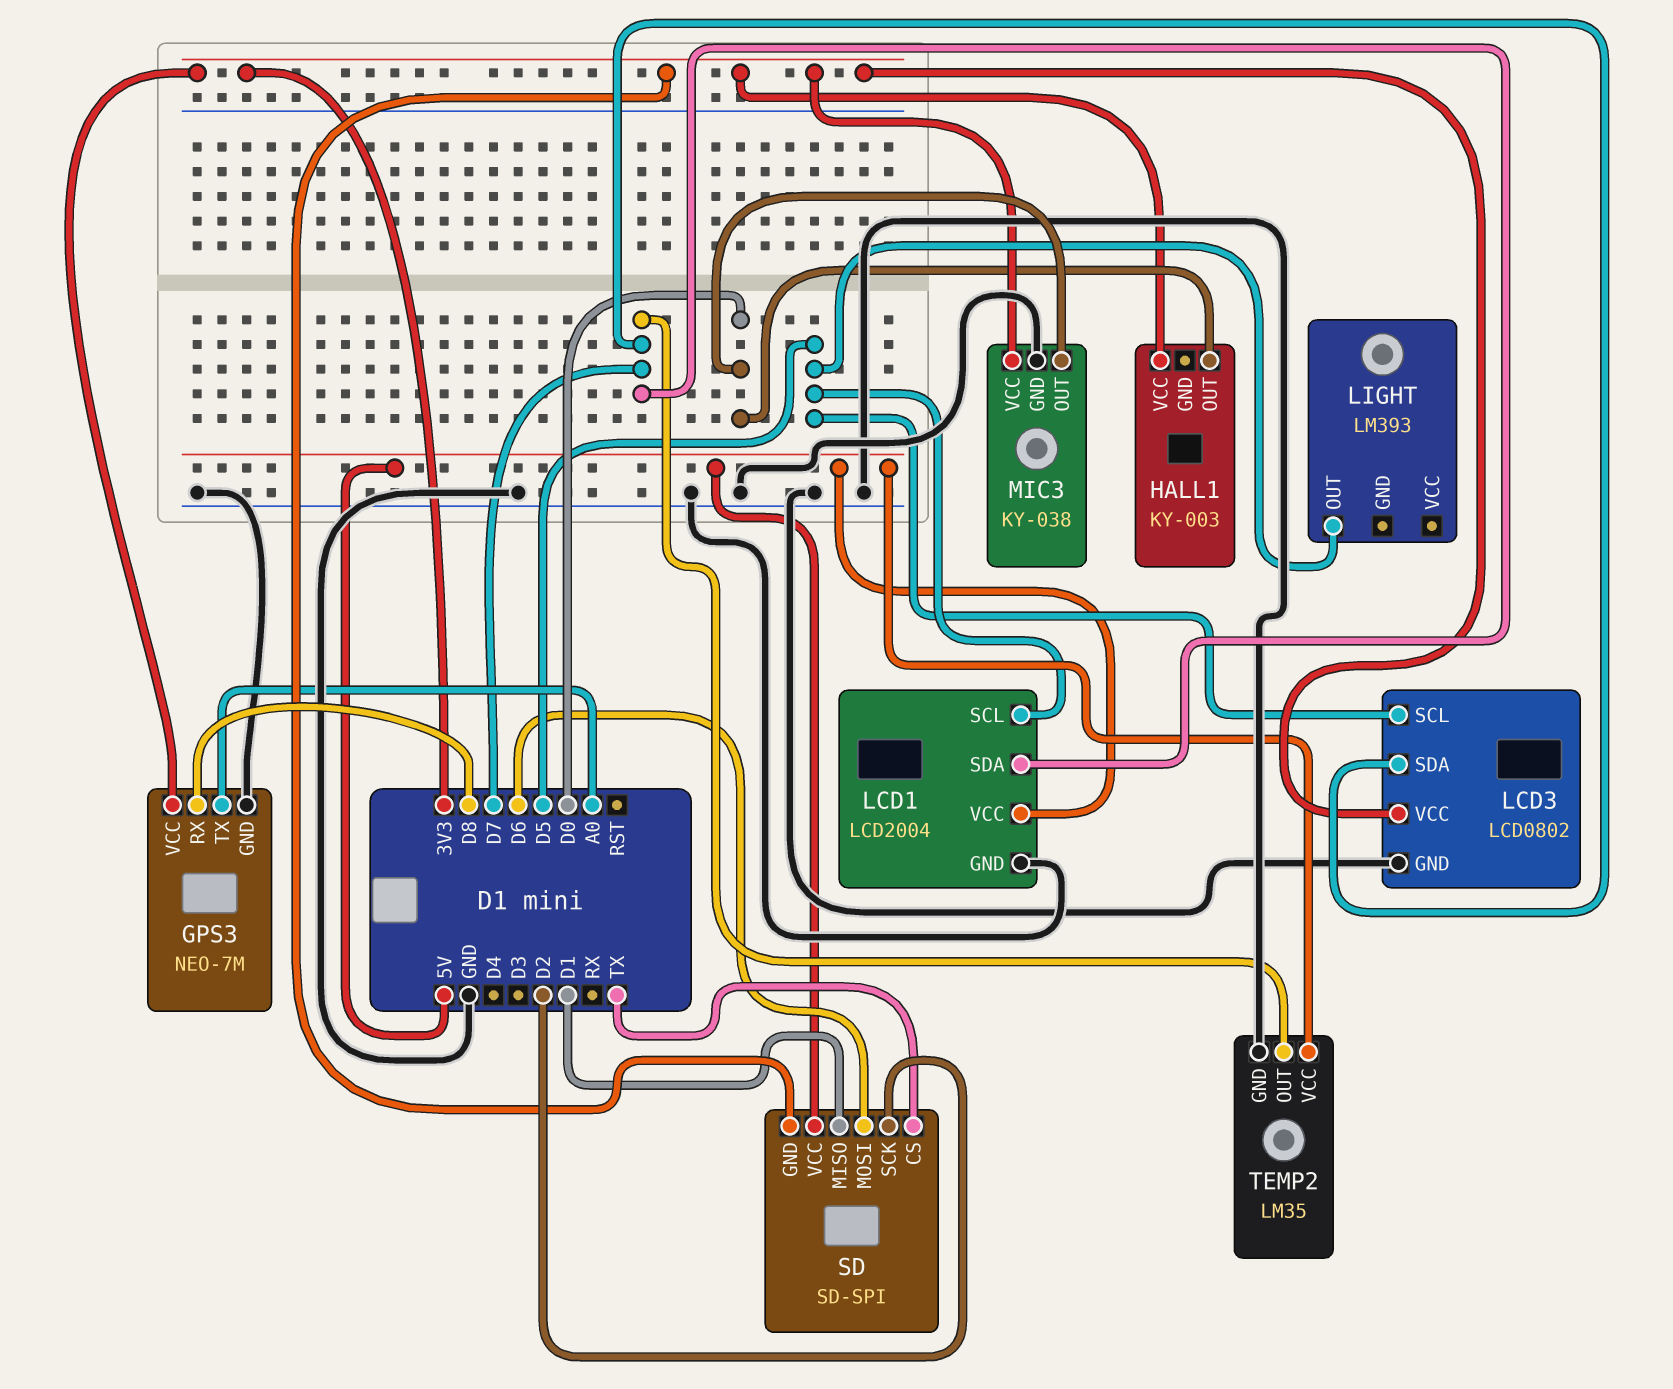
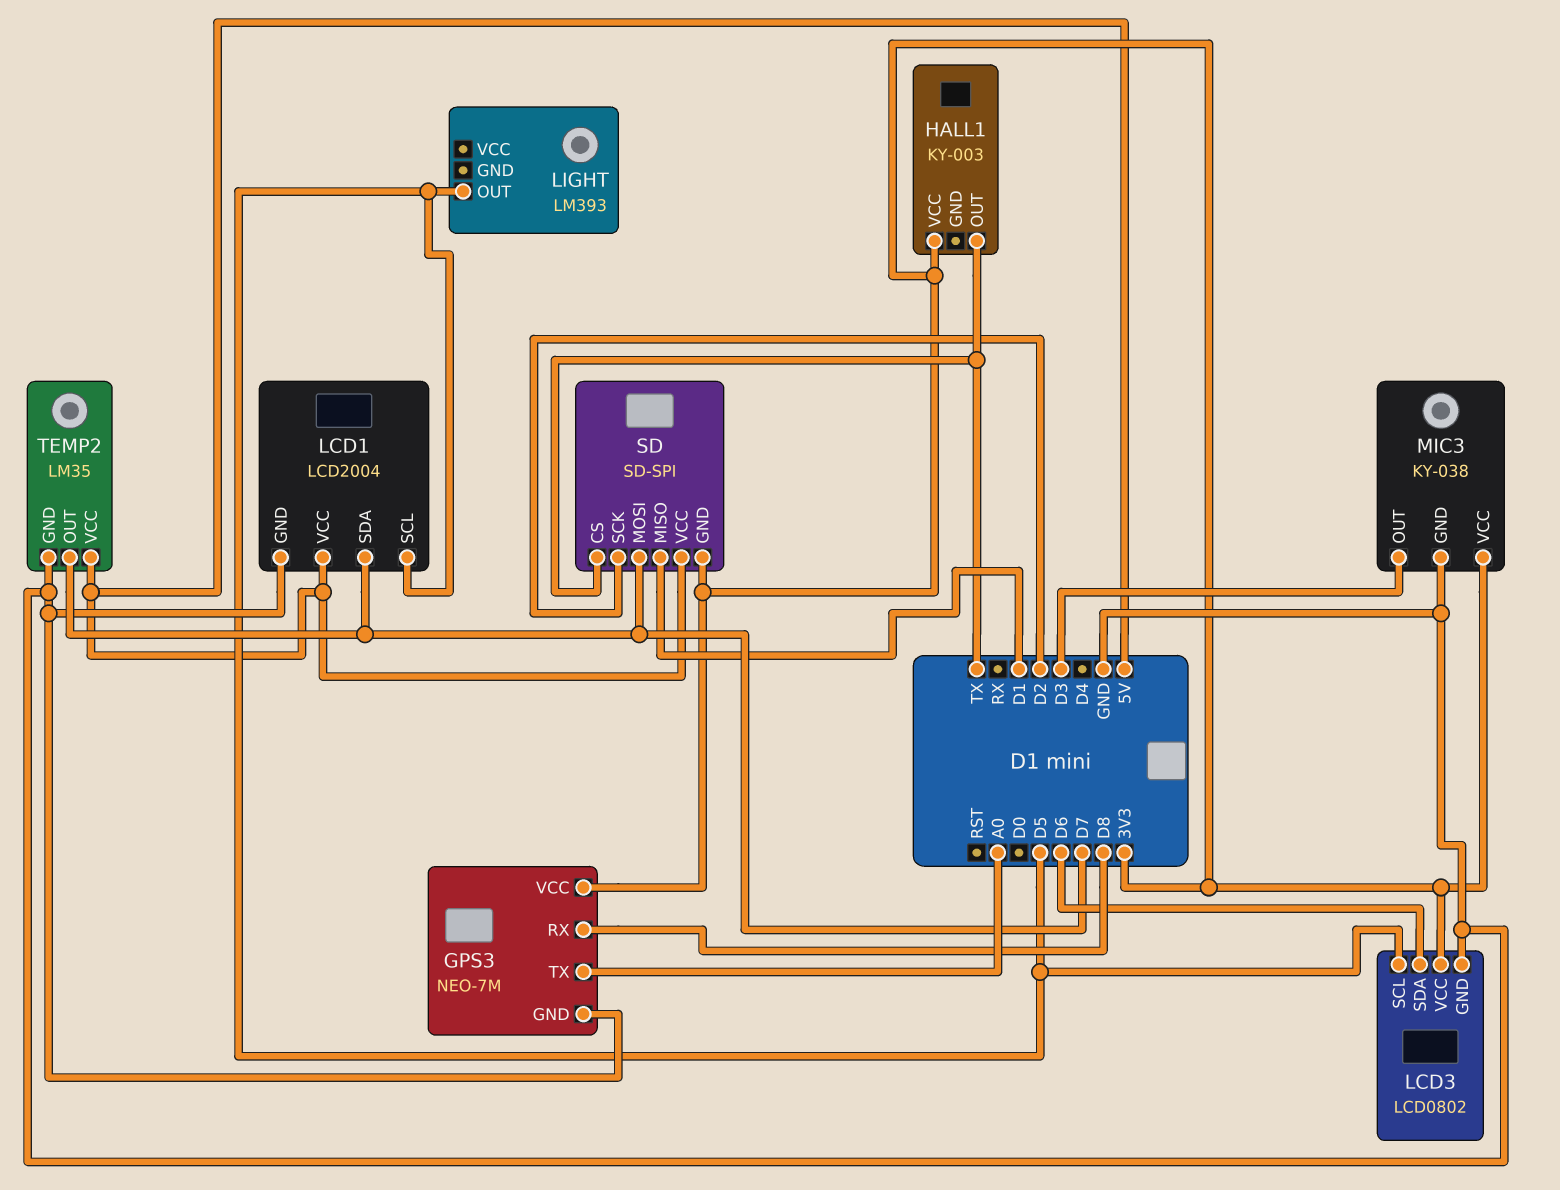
HALL1 pin OUT: D0 -> TX
LCD3 pin SDA: D7 -> D6
MIC3 pin OUT: D0 -> D3
SD pin MOSI: D6 -> D7

